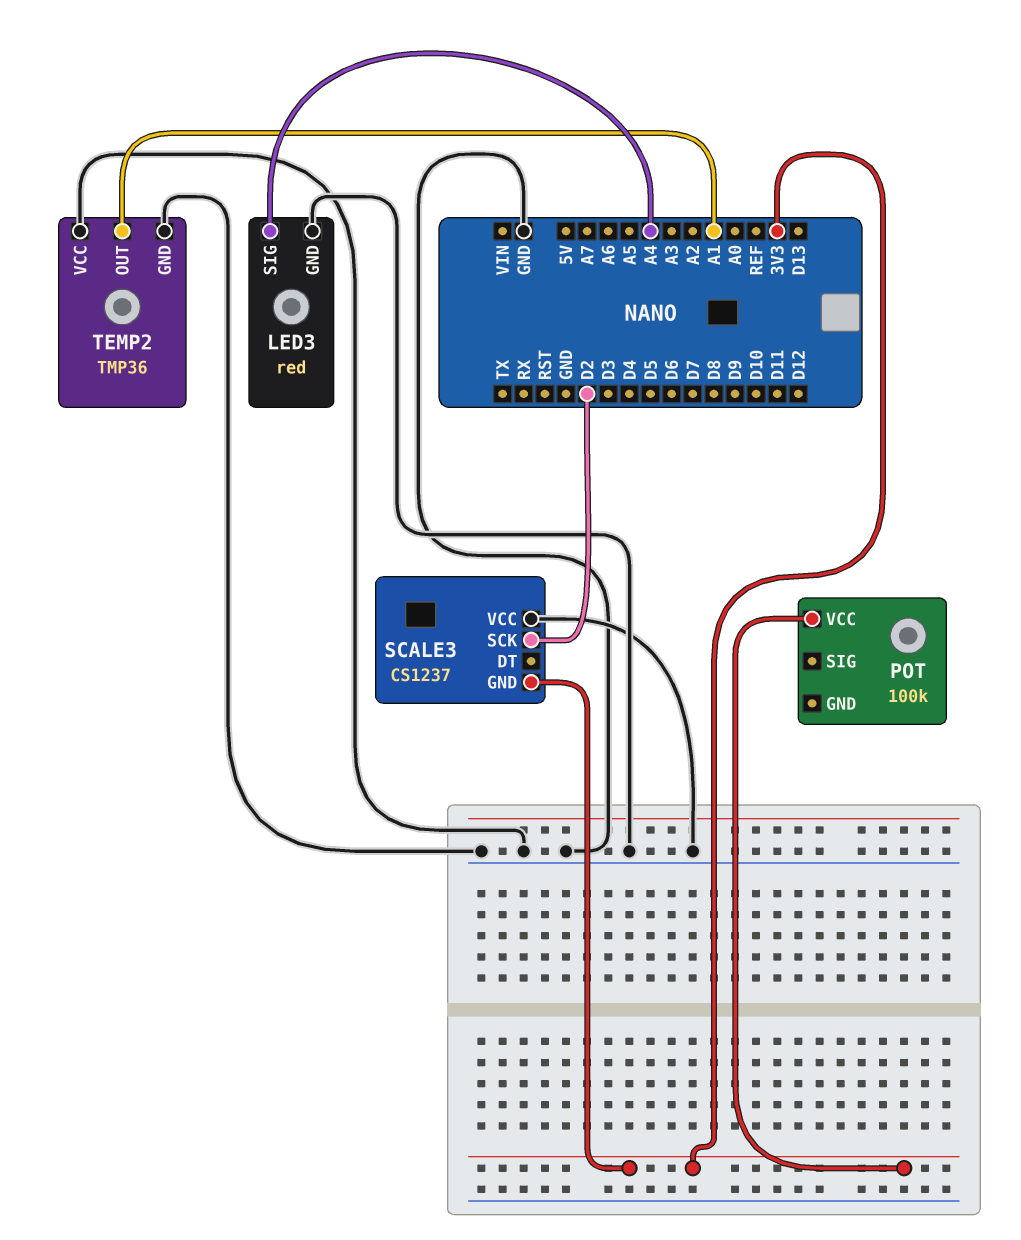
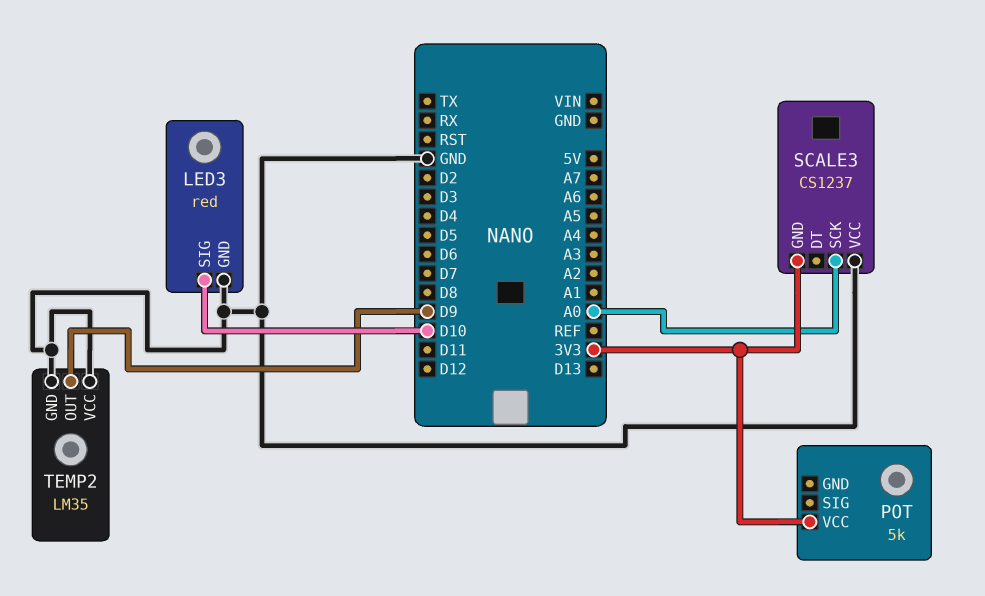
LED3 pin SIG: A4 -> D10
POT: 100k -> 5k
SCALE3 pin SCK: D2 -> A0
TEMP2: TMP36 -> LM35
TEMP2 pin OUT: A1 -> D9

